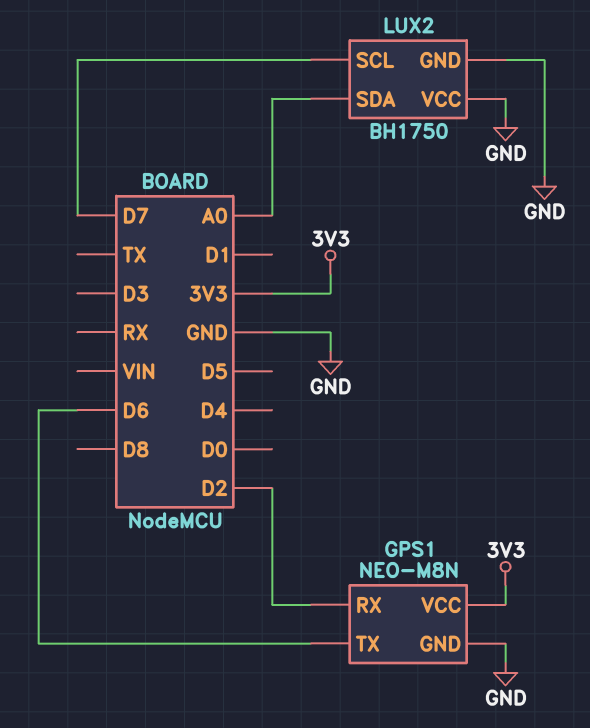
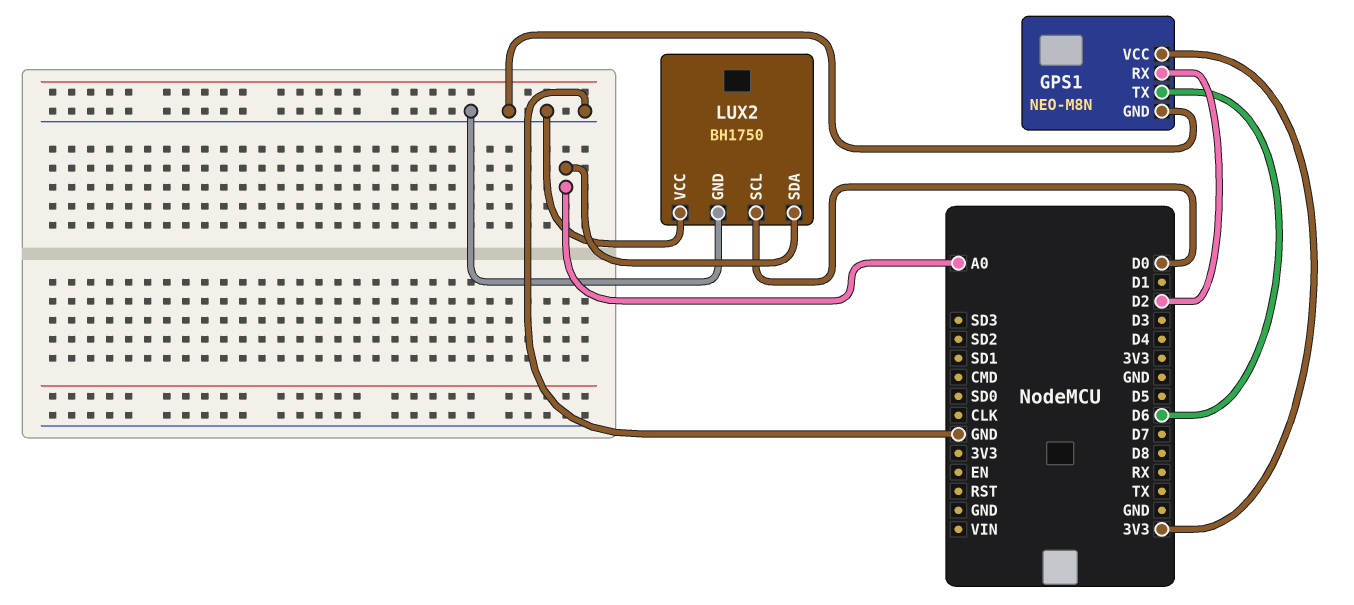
LUX2 pin SCL: D7 -> D0

